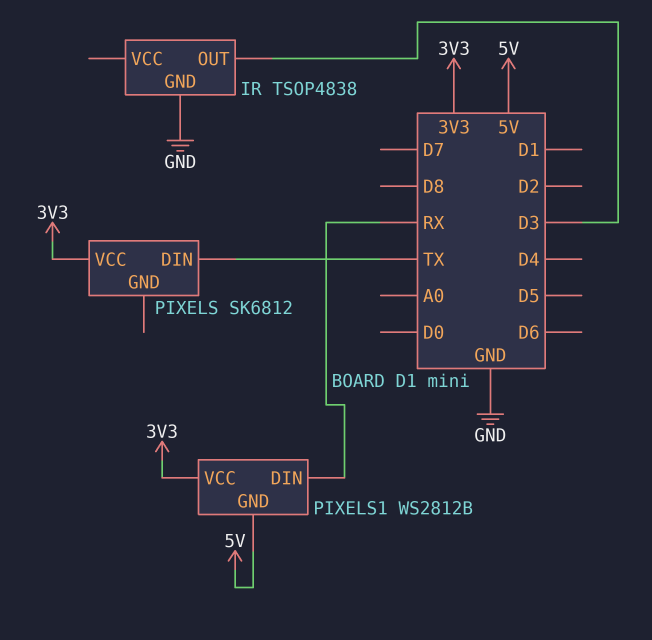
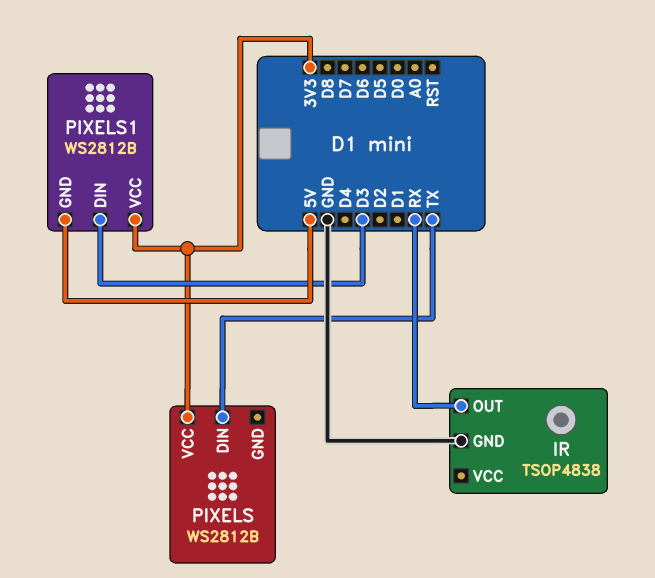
IR pin OUT: D3 -> RX
PIXELS: SK6812 -> WS2812B
PIXELS1 pin DIN: RX -> D3

